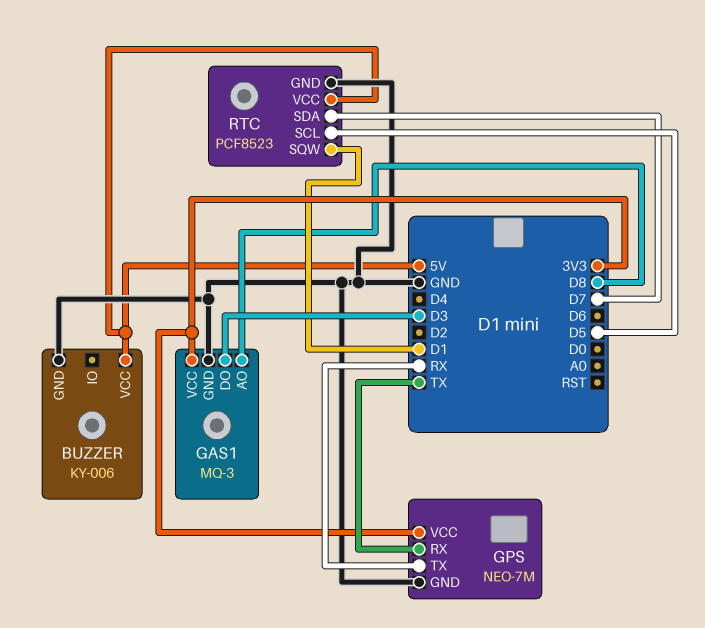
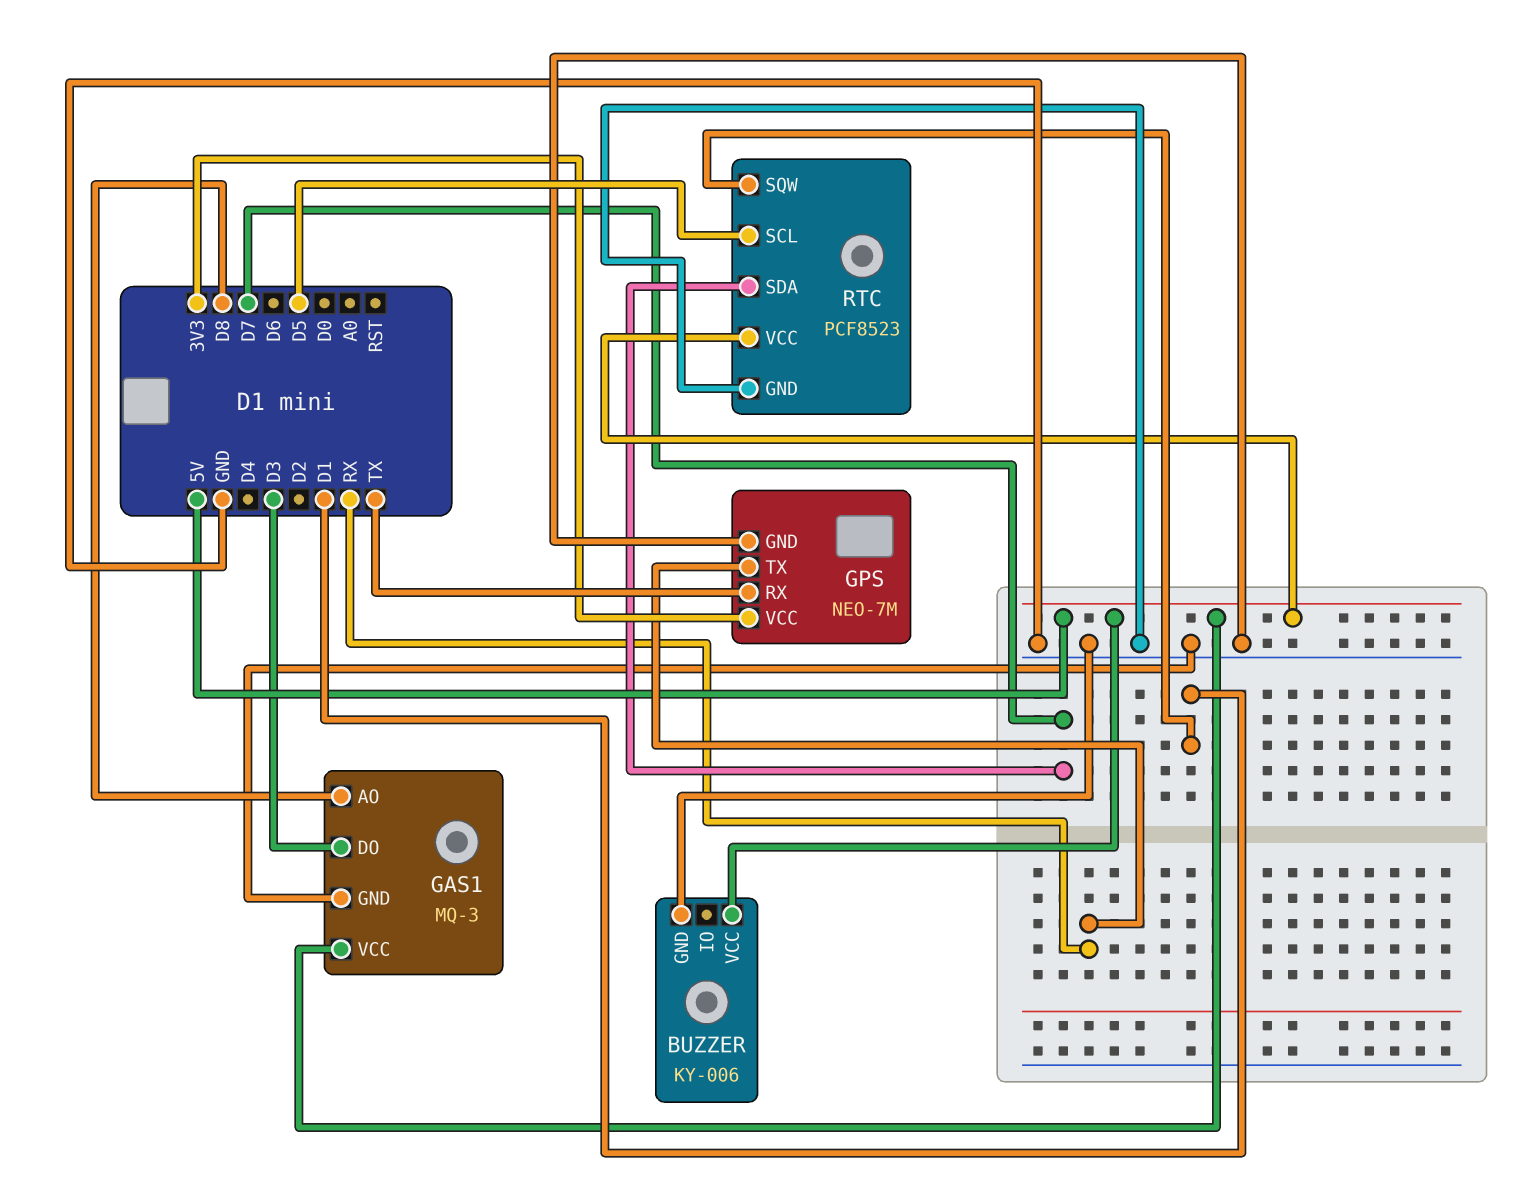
GAS1 pin VCC: 3V3 -> 5V

